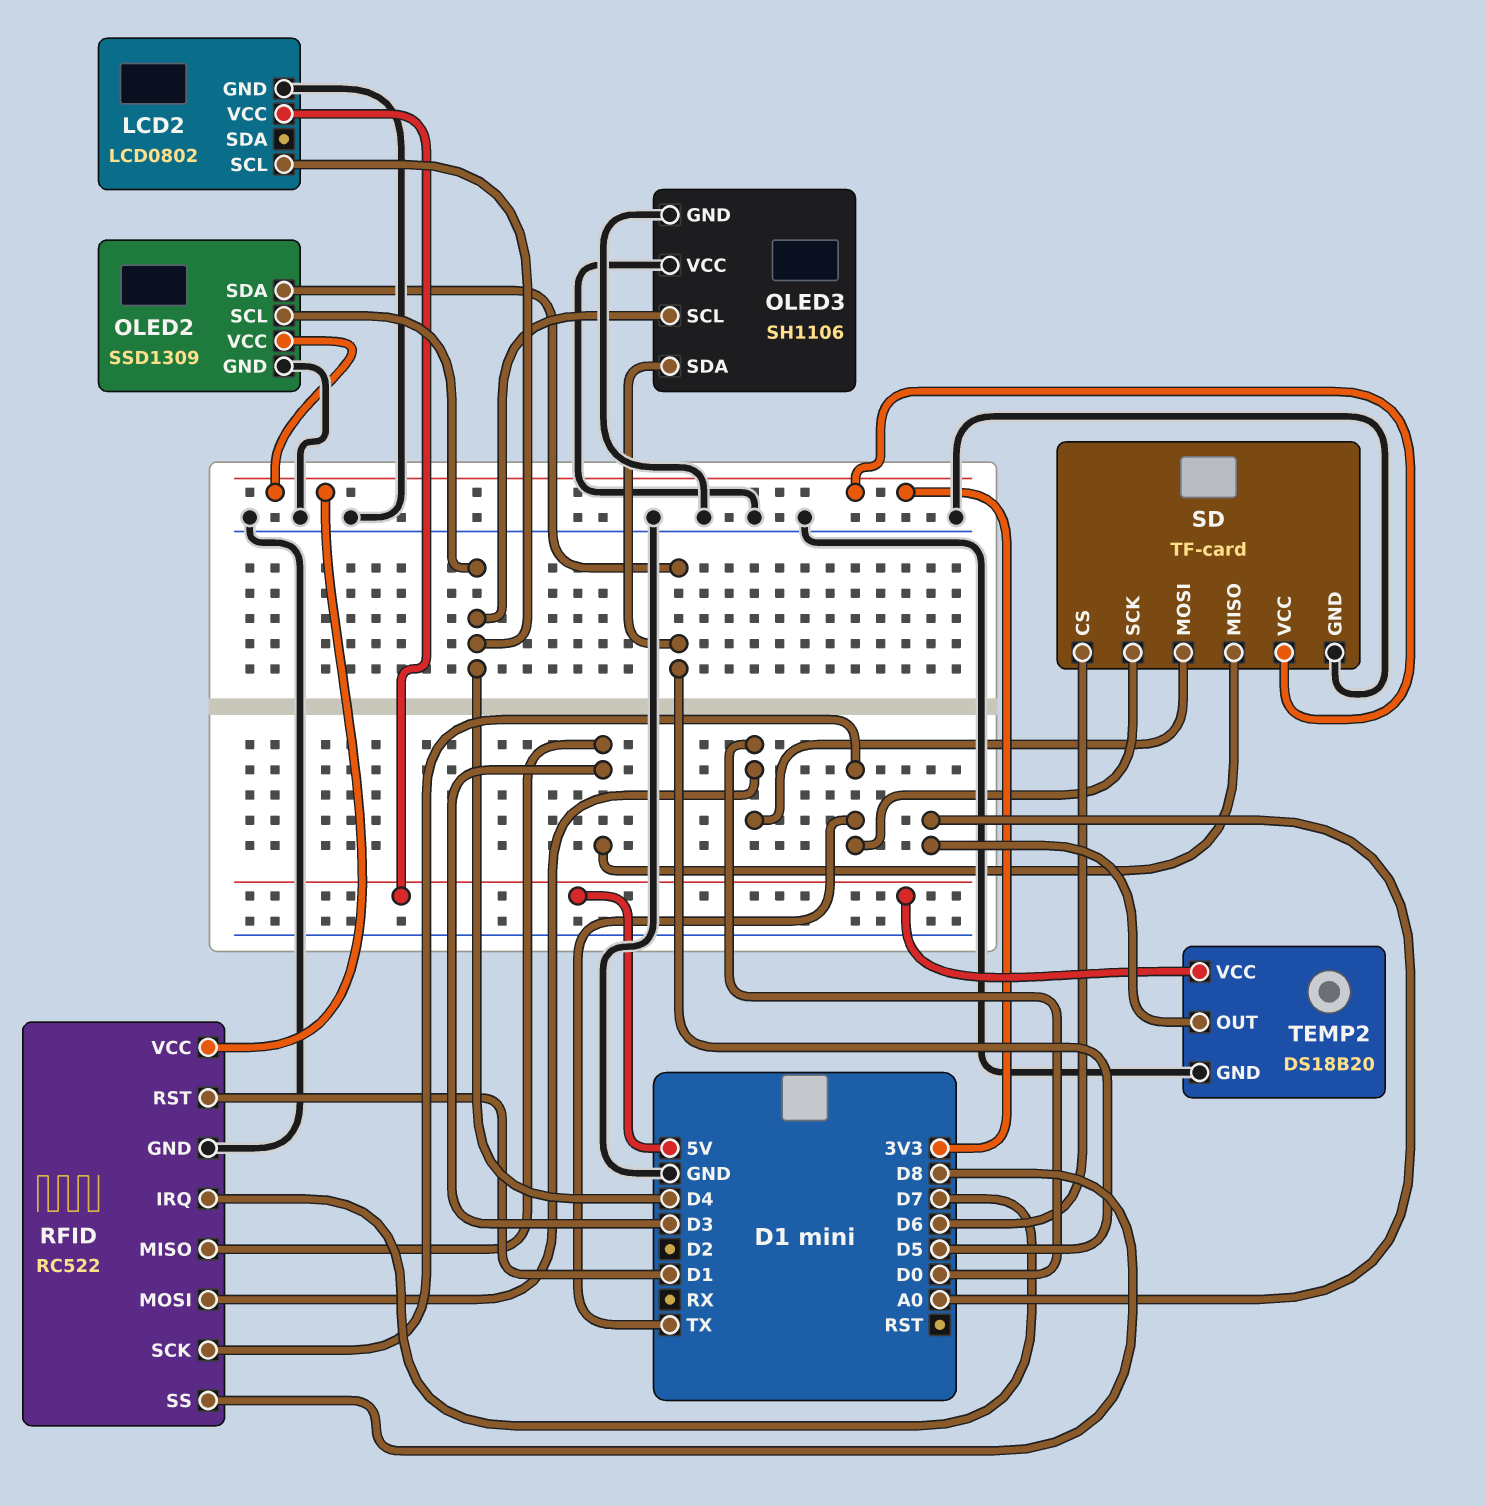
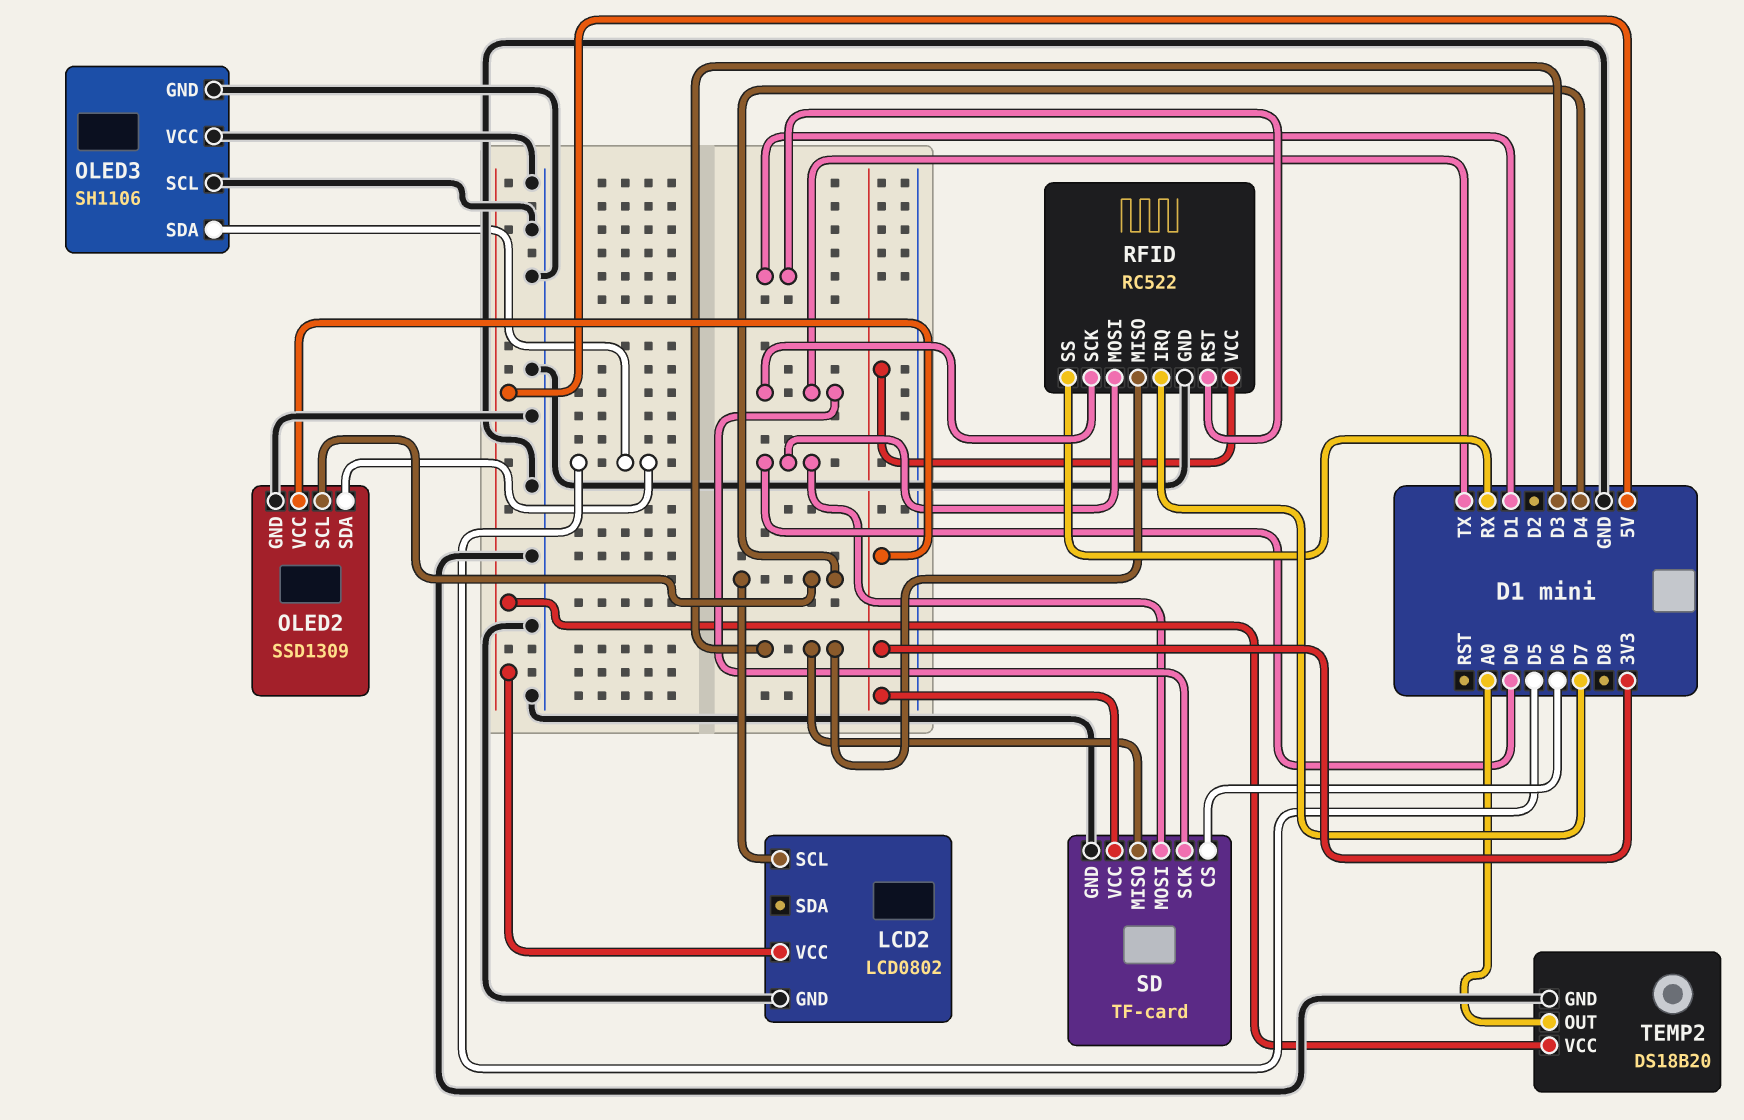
OLED3 pin SCL: D4 -> GND
RFID pin SS: D8 -> RX

